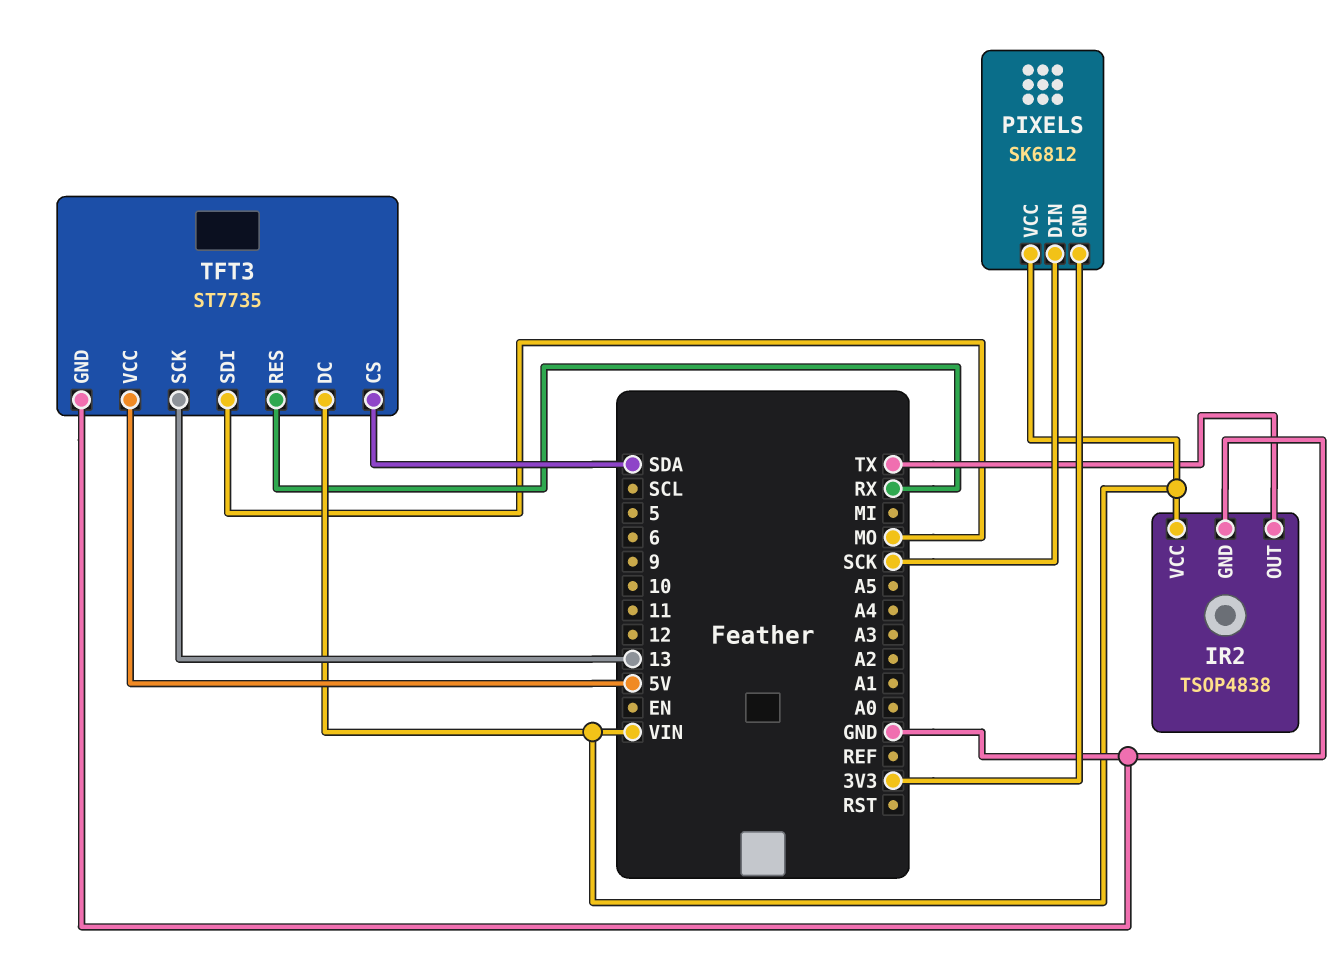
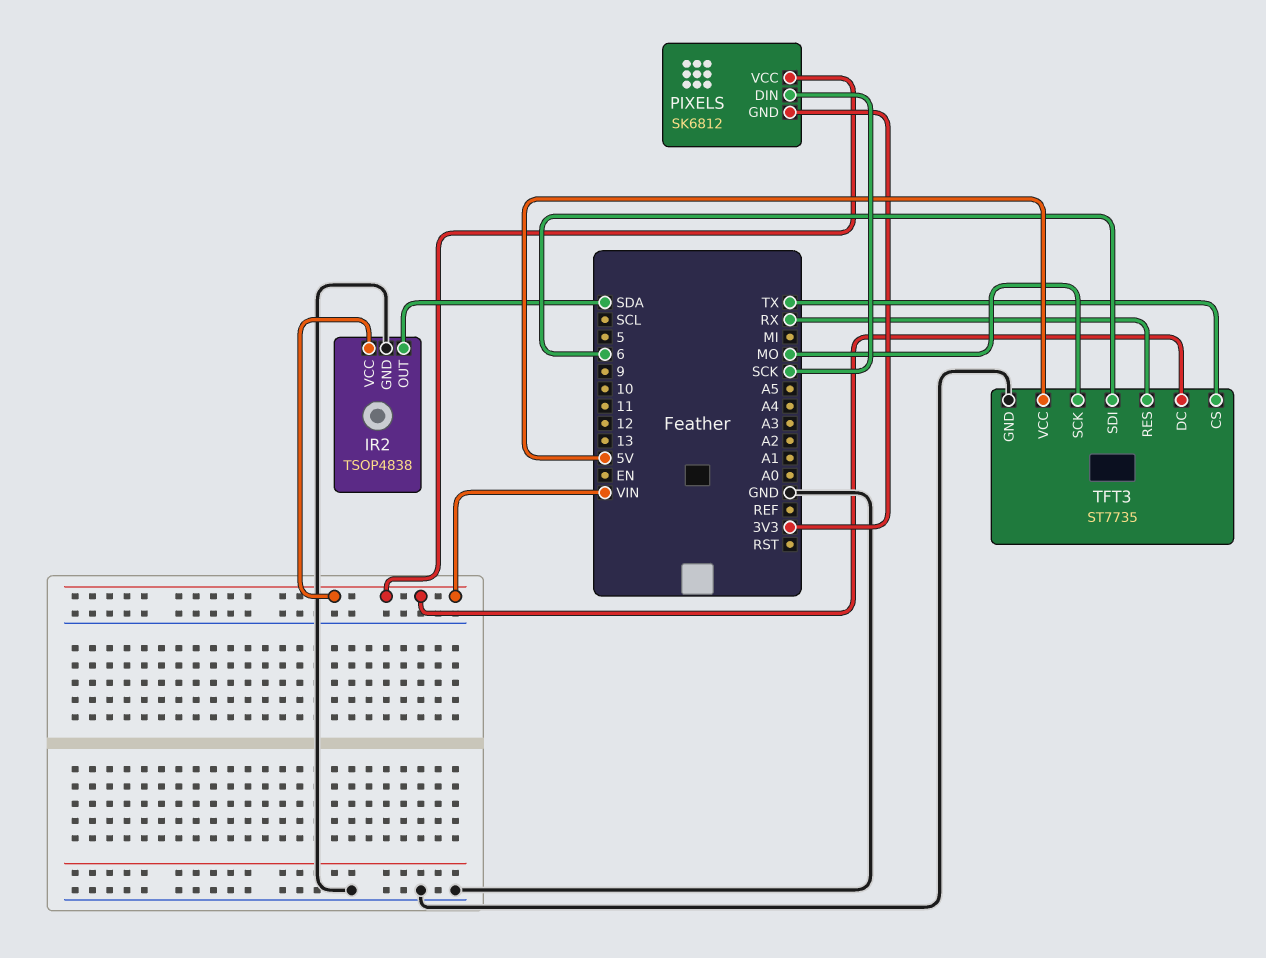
IR2 pin OUT: TX -> SDA
TFT3 pin CS: SDA -> TX
TFT3 pin SCK: 13 -> MO
TFT3 pin SDI: MO -> 6

